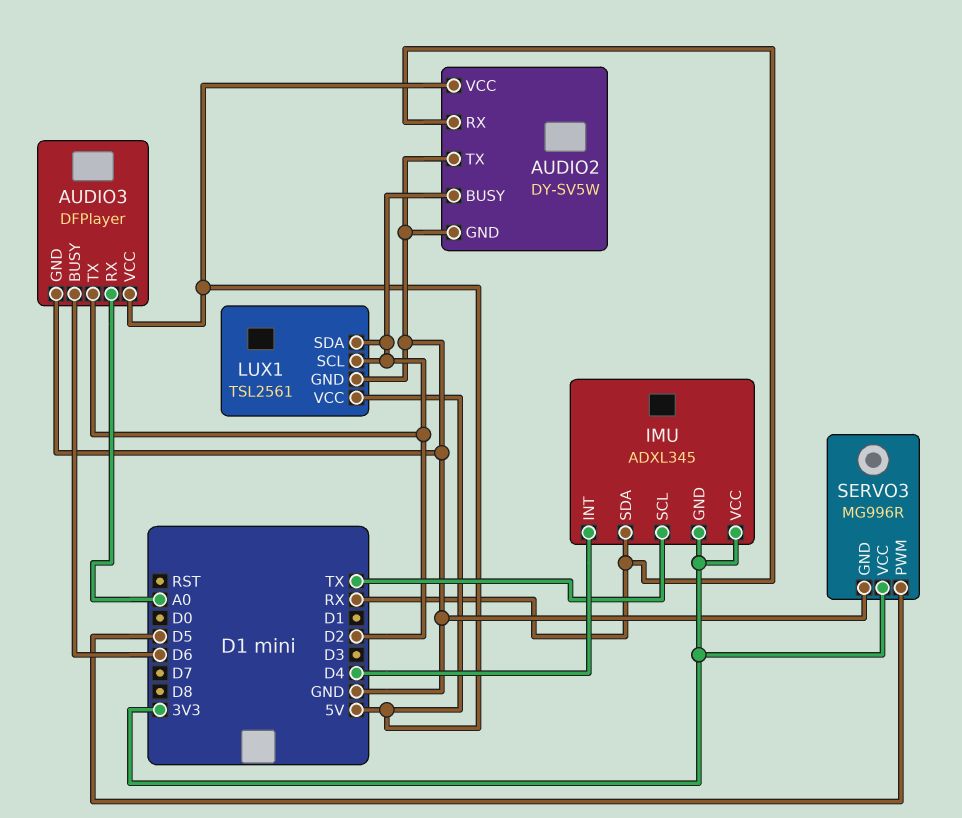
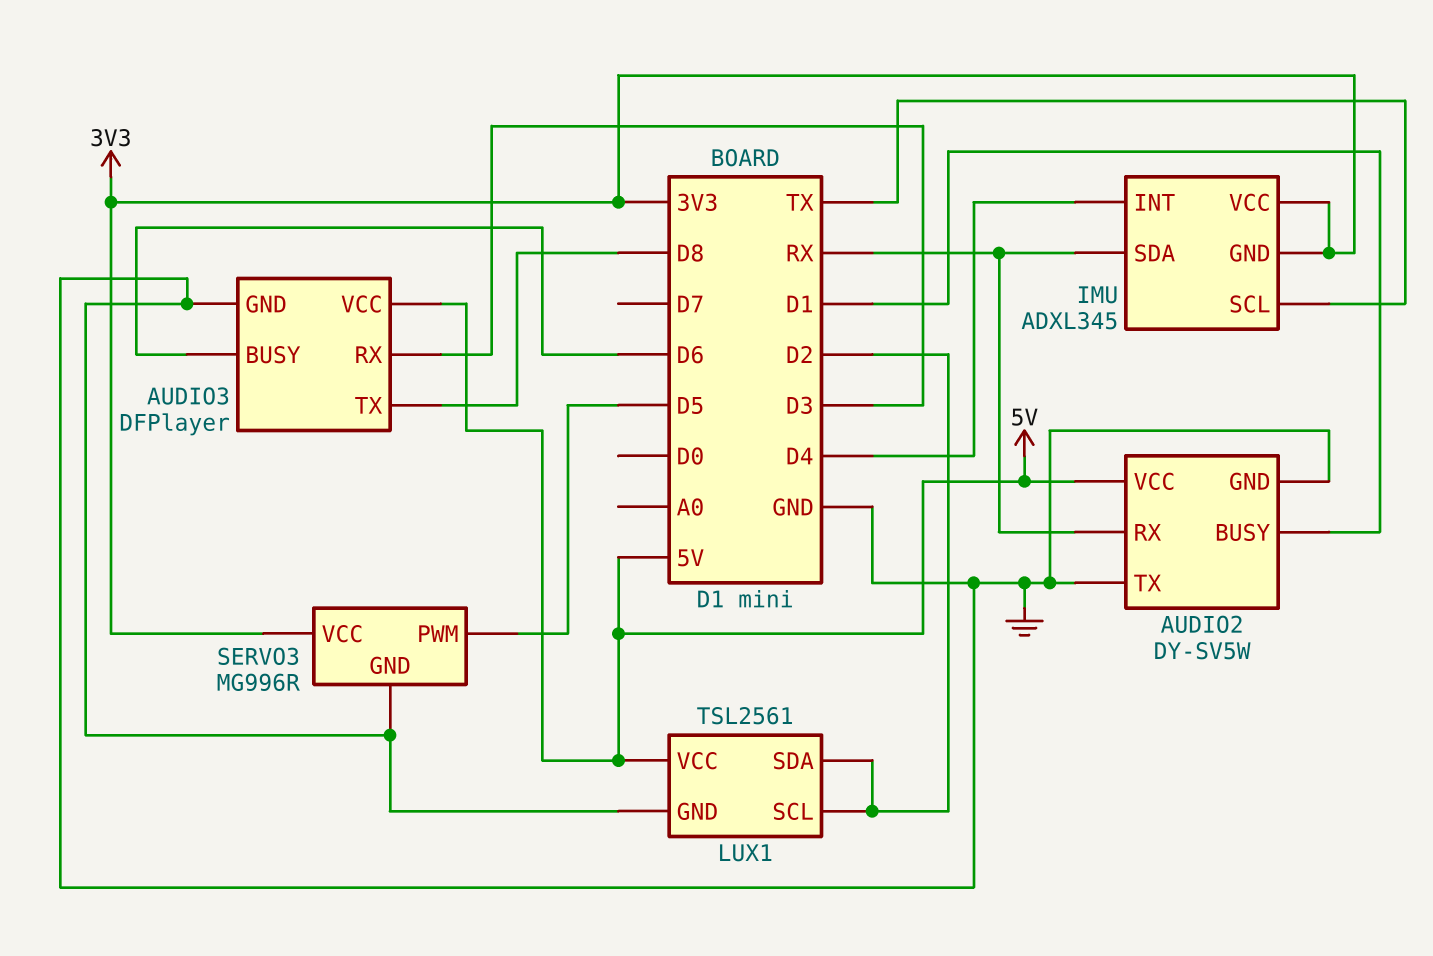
AUDIO2 pin BUSY: D2 -> D1
AUDIO3 pin RX: A0 -> D3
AUDIO3 pin TX: D2 -> D8

